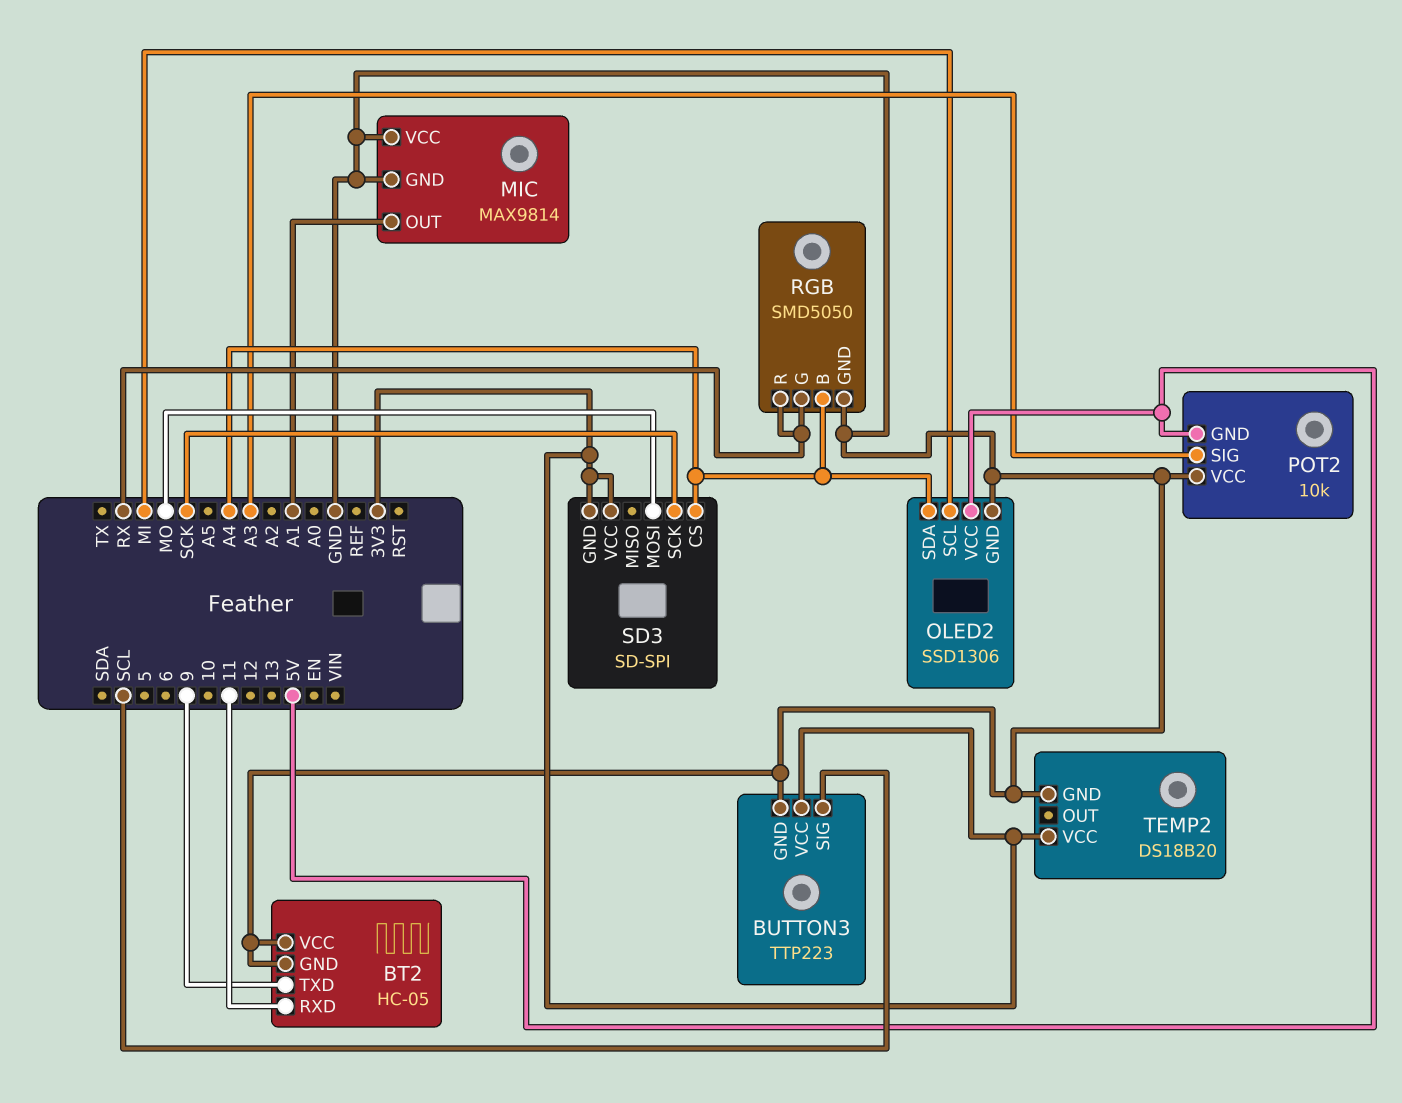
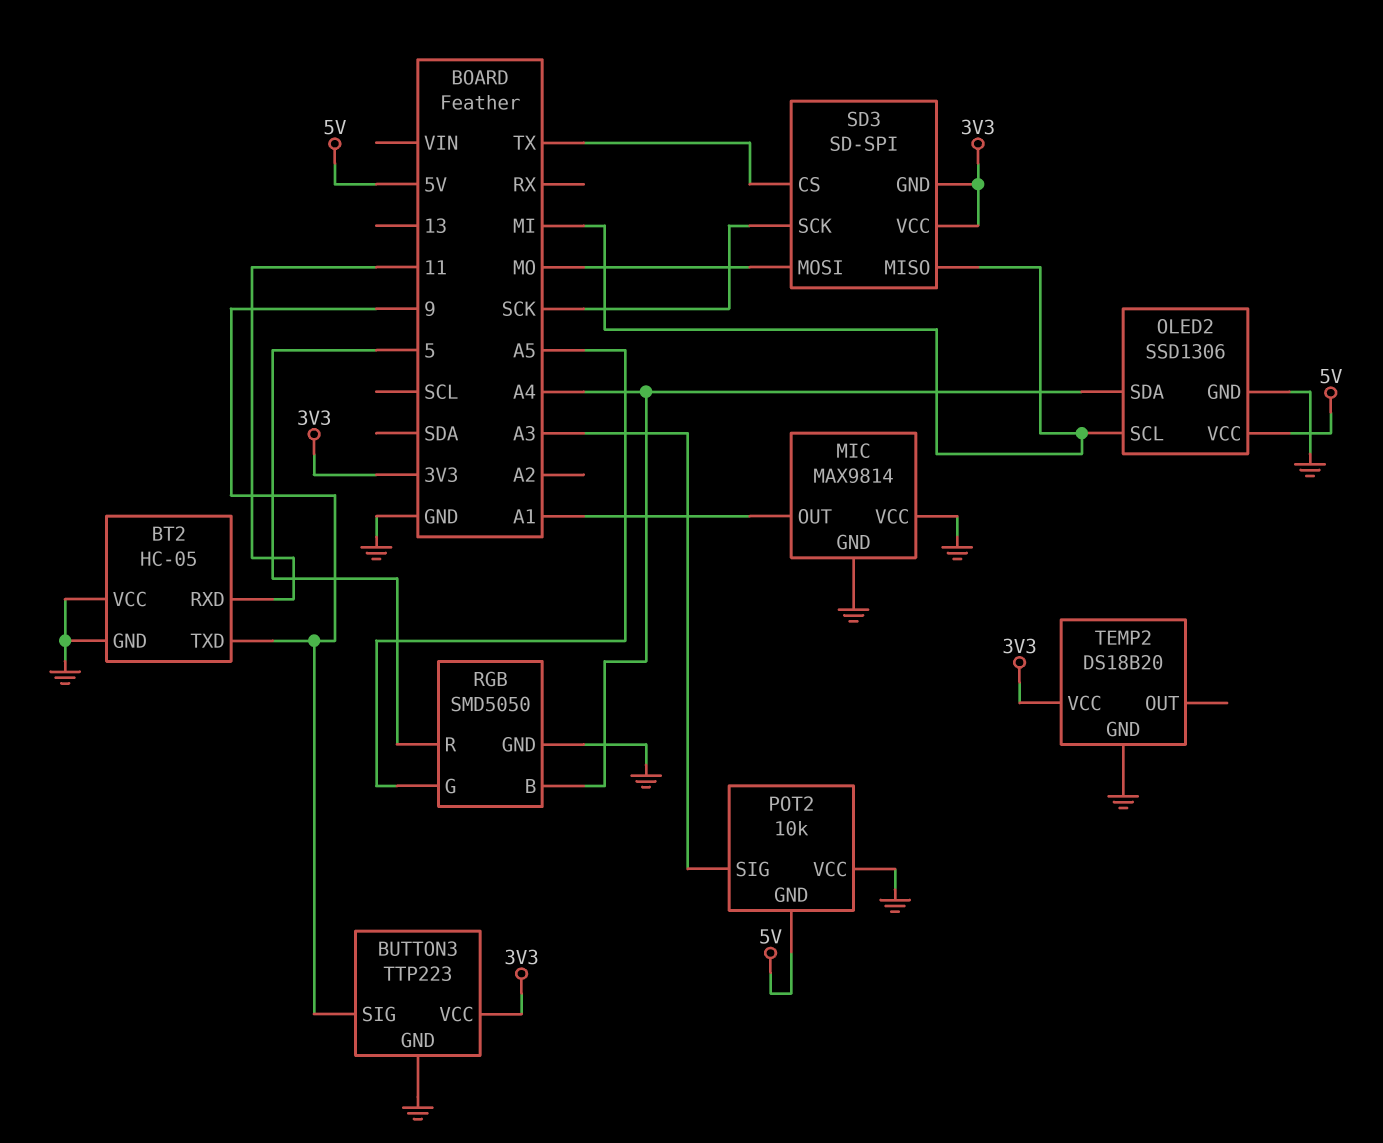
BUTTON3 pin SIG: SCL -> 9
RGB pin G: RX -> A5
RGB pin R: RX -> 5
SD3 pin CS: A4 -> TX
SD3 pin MISO: none -> MI

